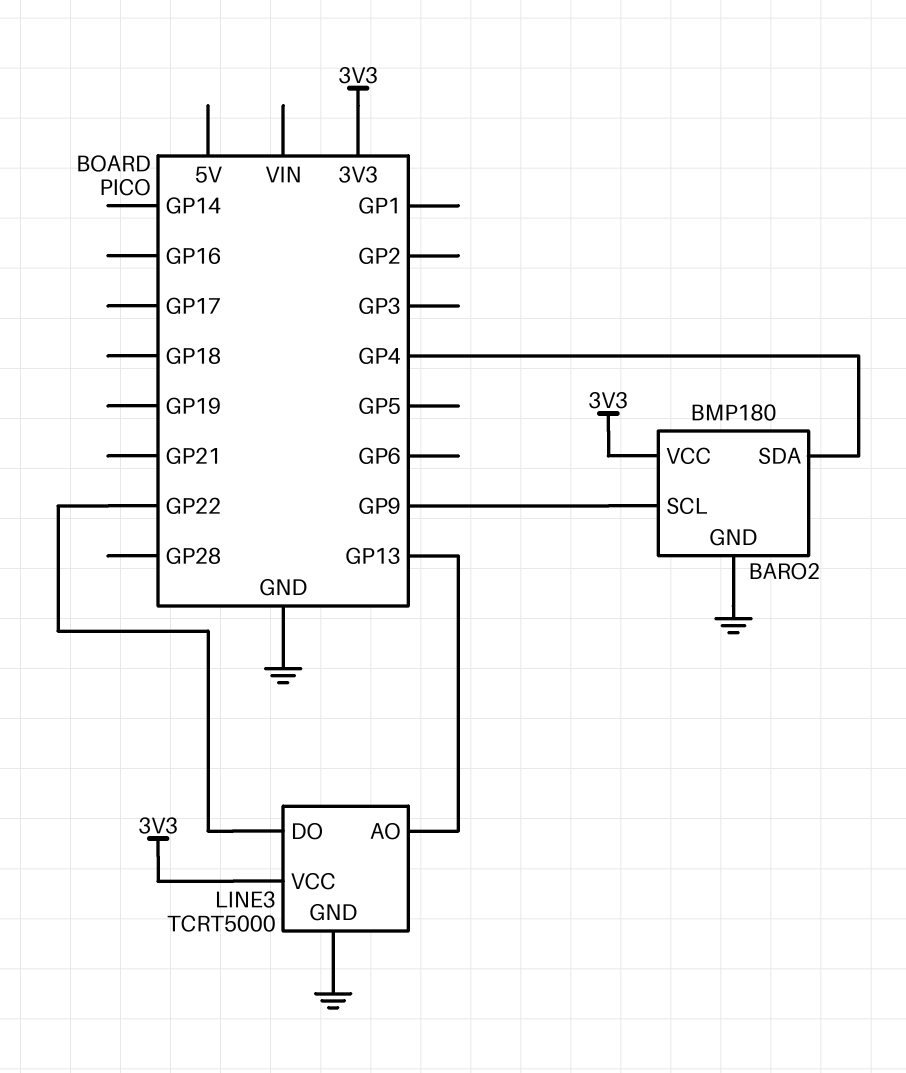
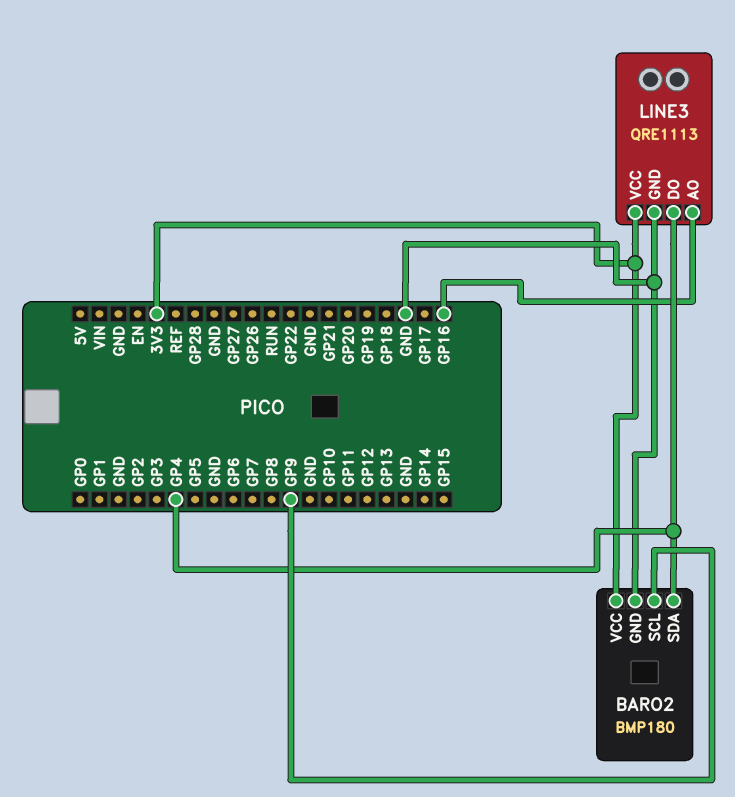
LINE3: TCRT5000 -> QRE1113
LINE3 pin AO: GP13 -> GP16
LINE3 pin DO: GP22 -> GP4

